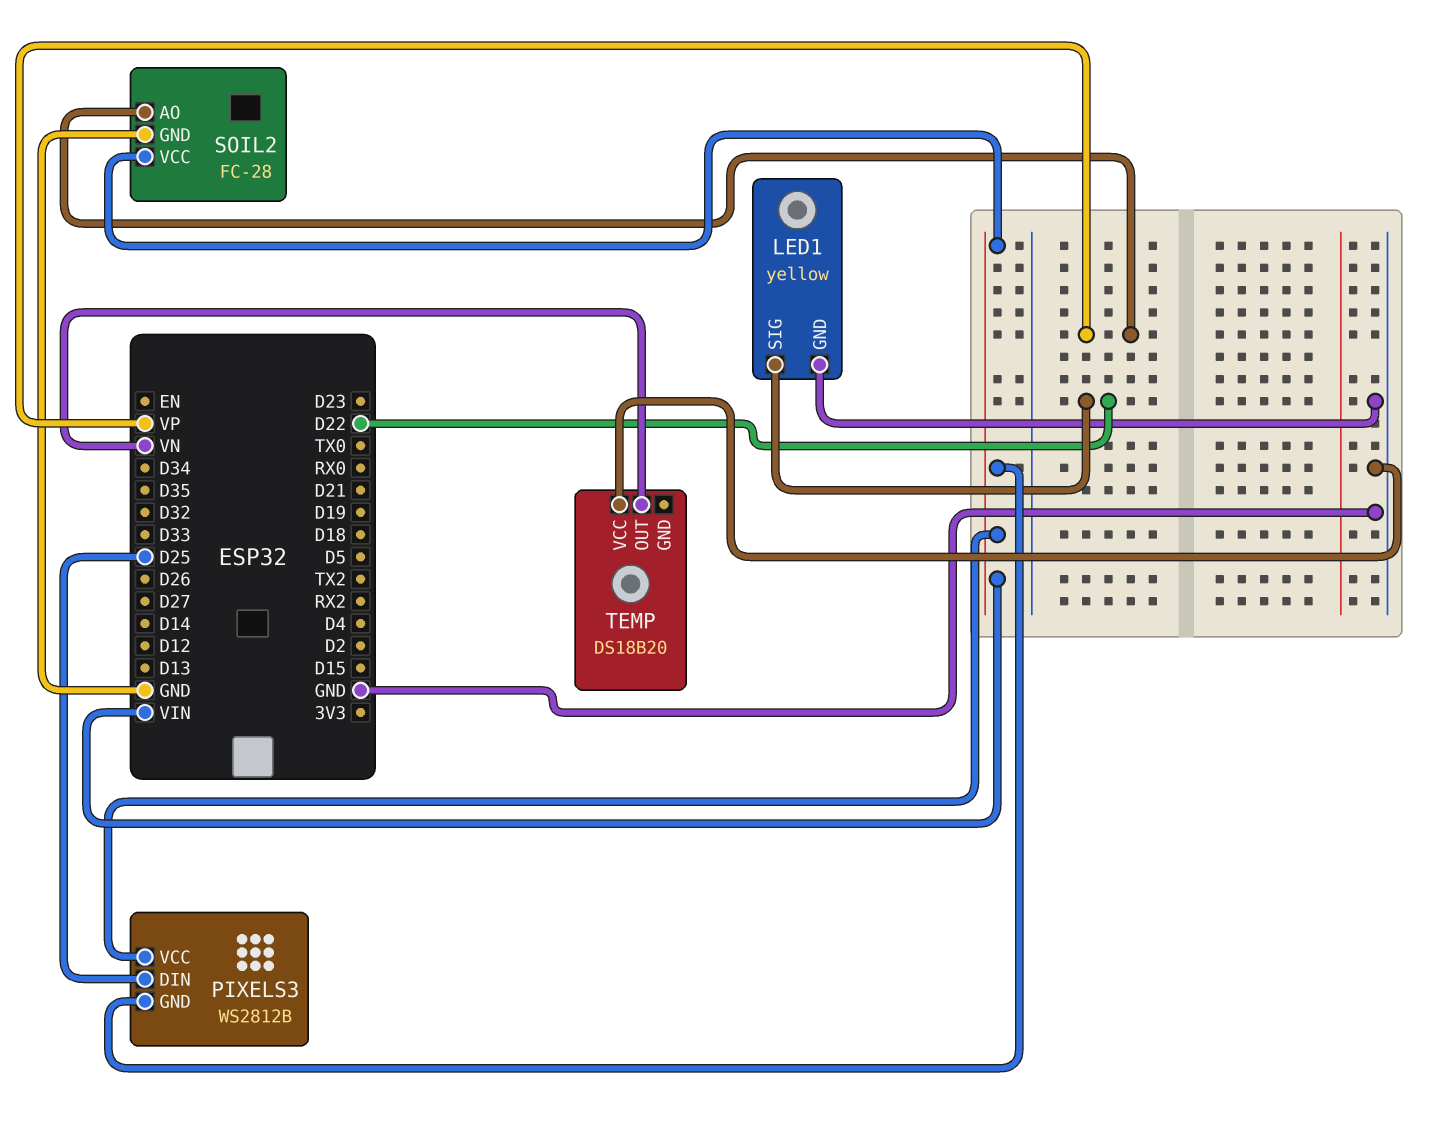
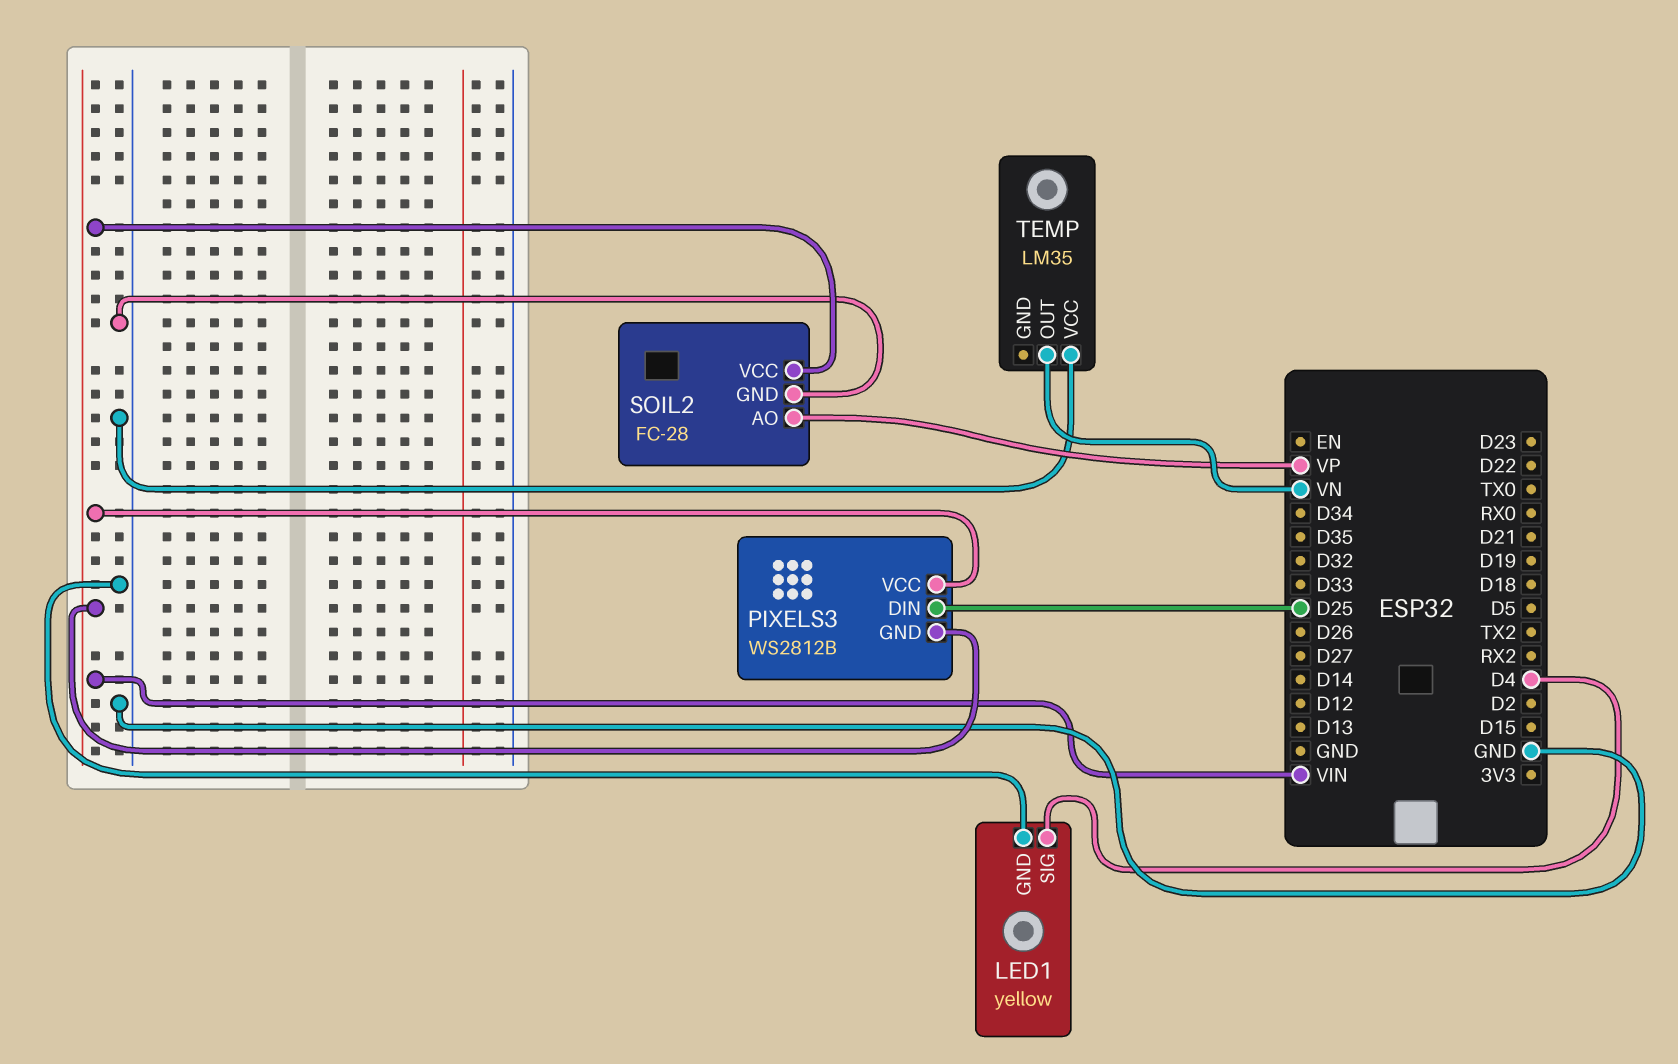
LED1 pin SIG: D22 -> D4
TEMP: DS18B20 -> LM35

